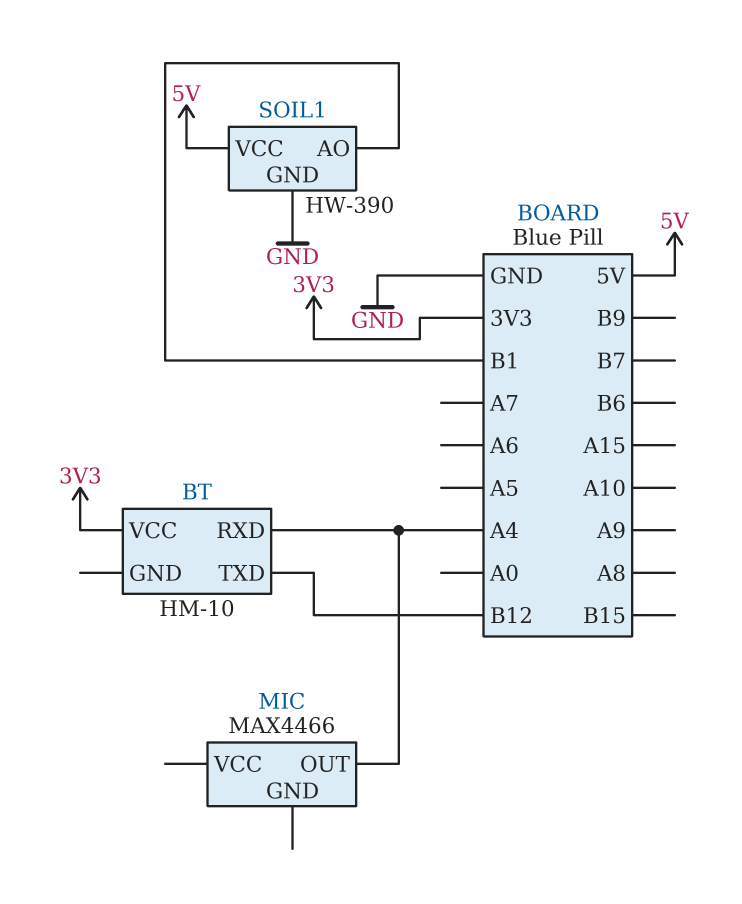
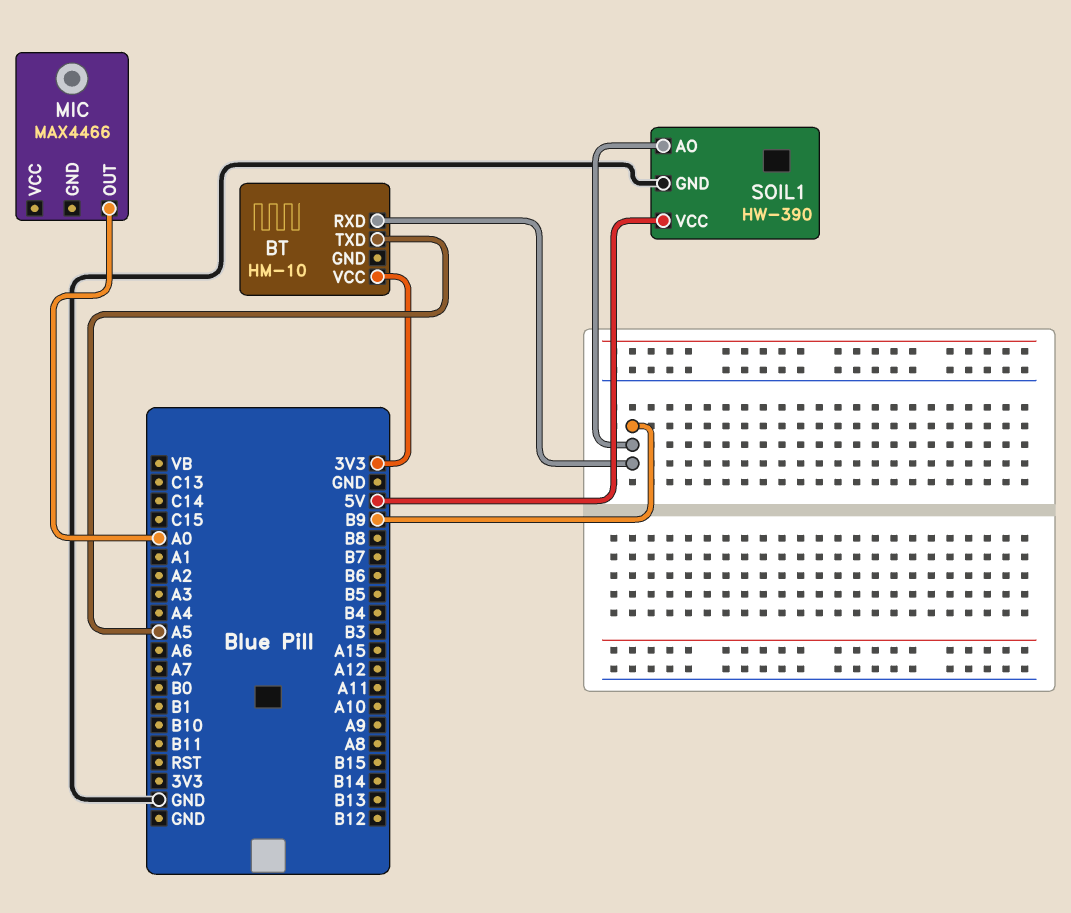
BT pin RXD: A4 -> B9
BT pin TXD: B12 -> A5
MIC pin OUT: A4 -> A0
SOIL1 pin AO: B1 -> B9

